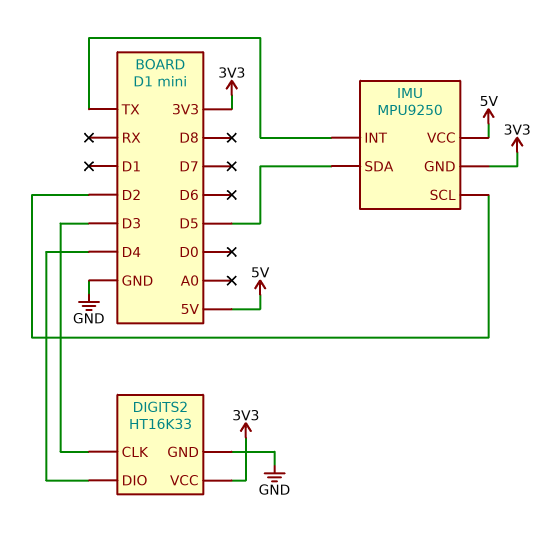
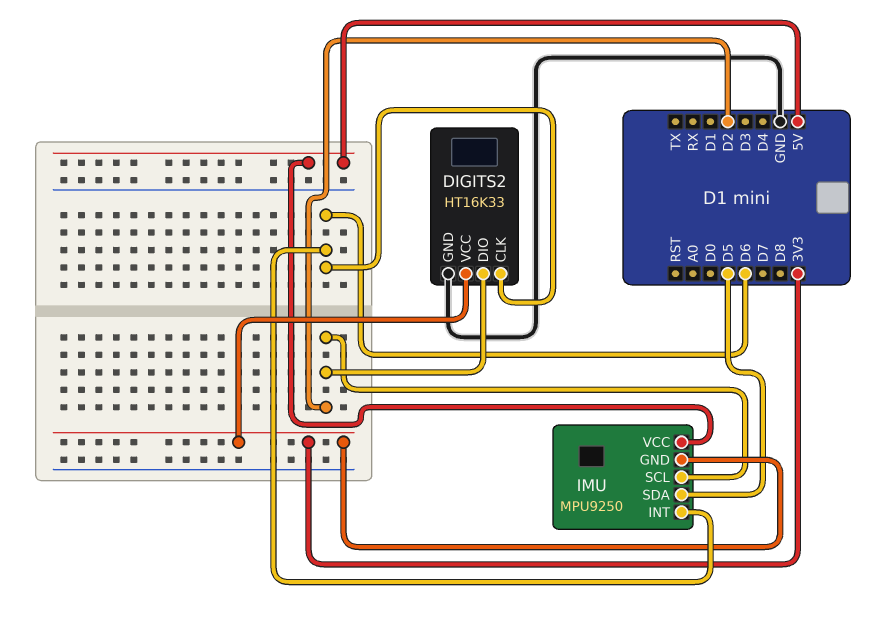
DIGITS2 pin CLK: D3 -> D6
DIGITS2 pin DIO: D4 -> D2
IMU pin INT: TX -> D6

